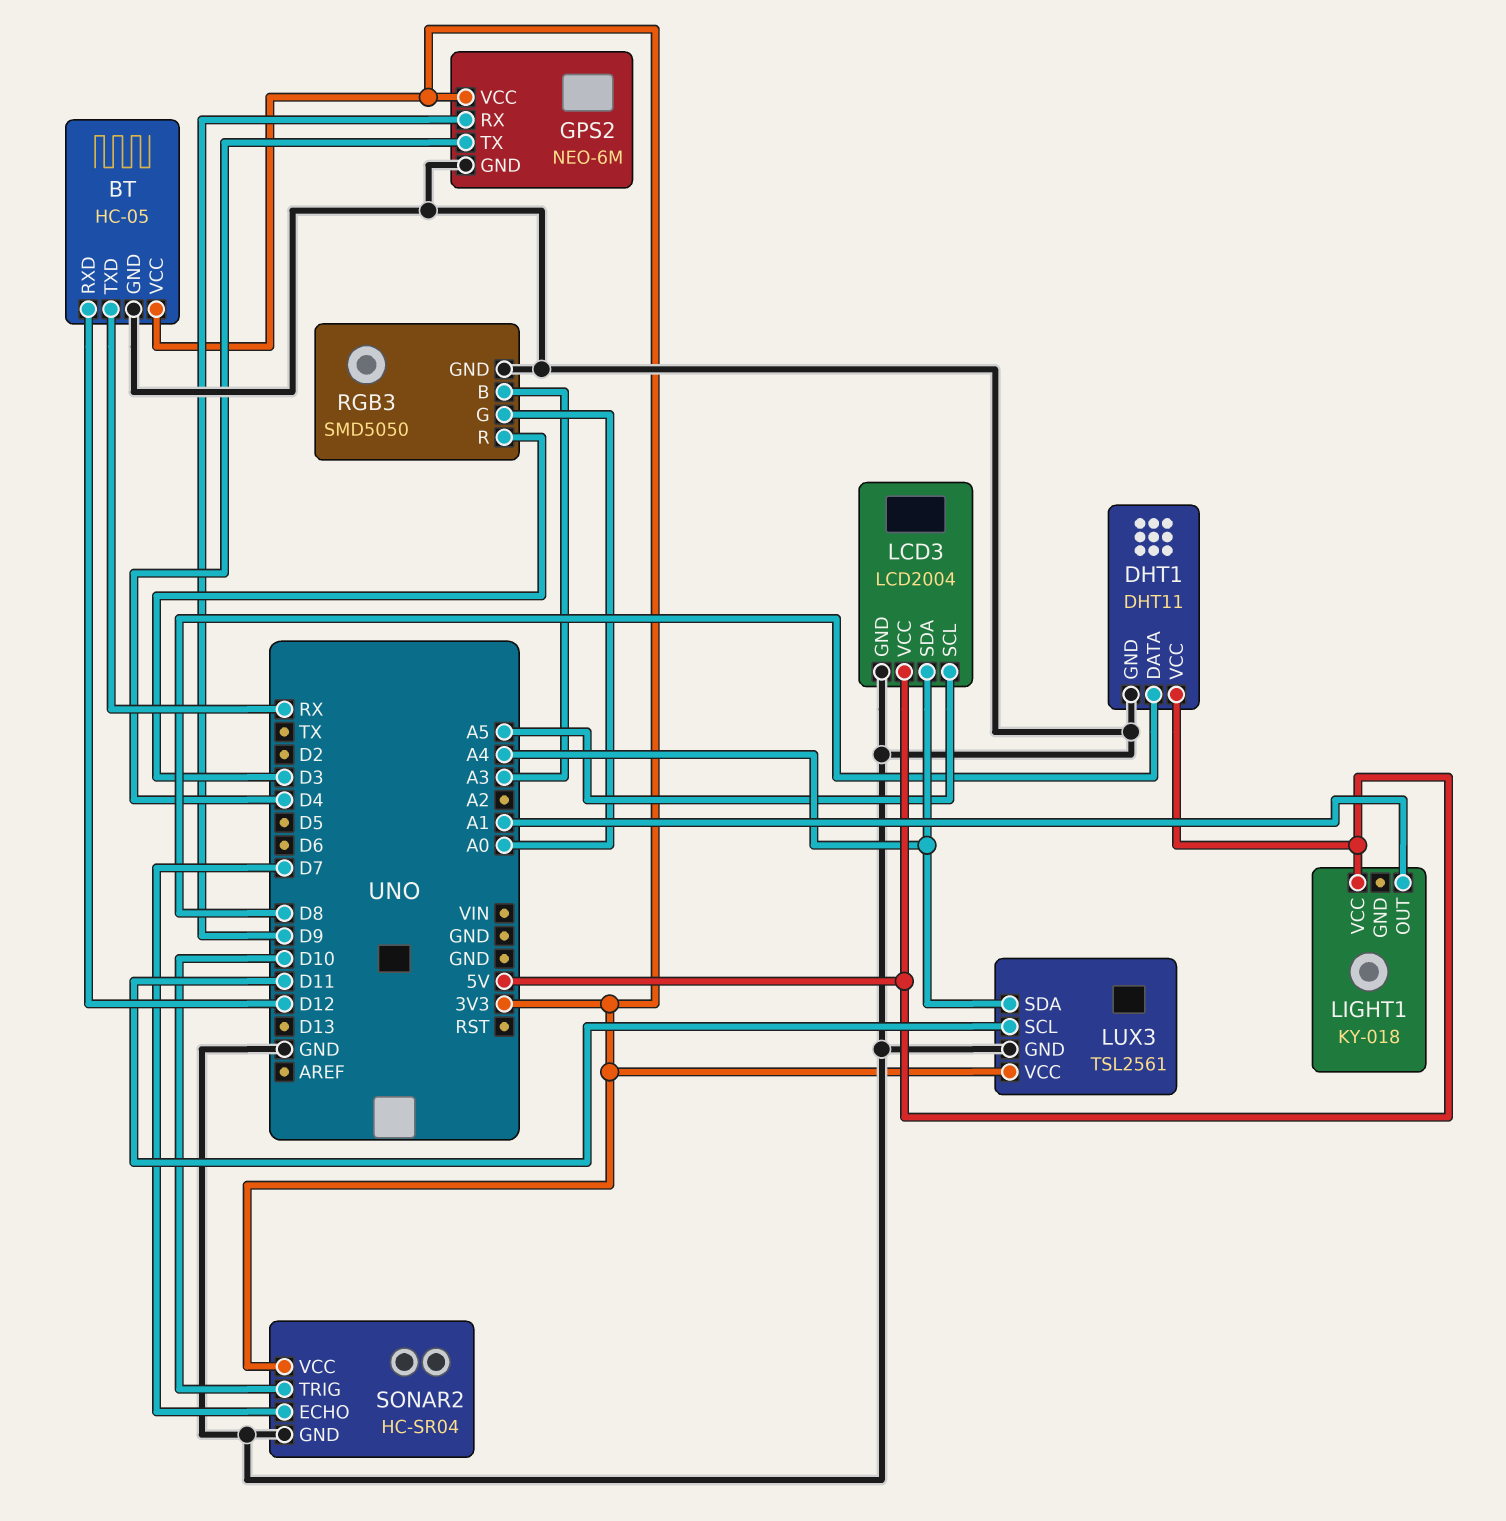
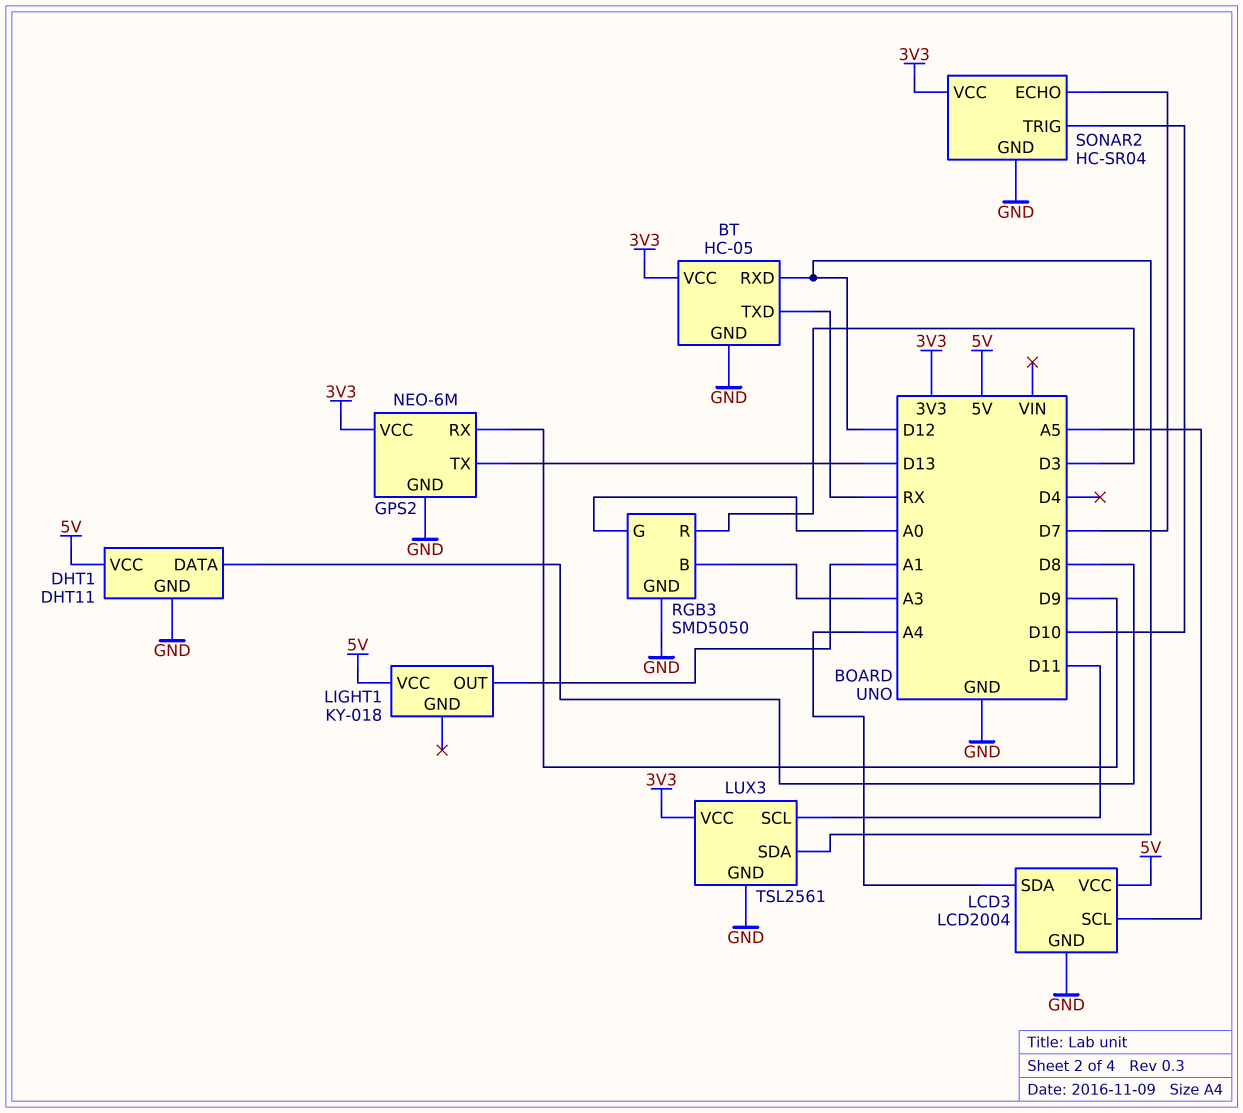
GPS2 pin TX: D4 -> D13
LUX3 pin SDA: A4 -> D12

